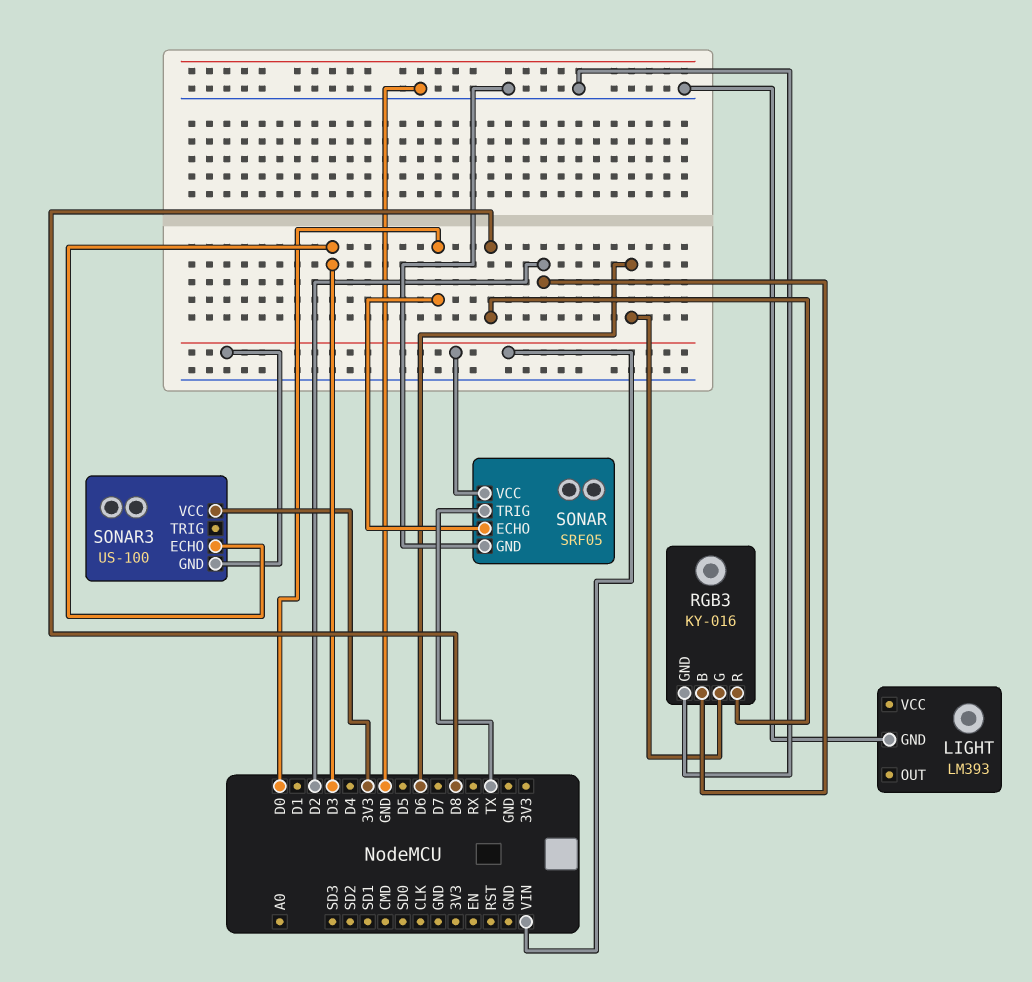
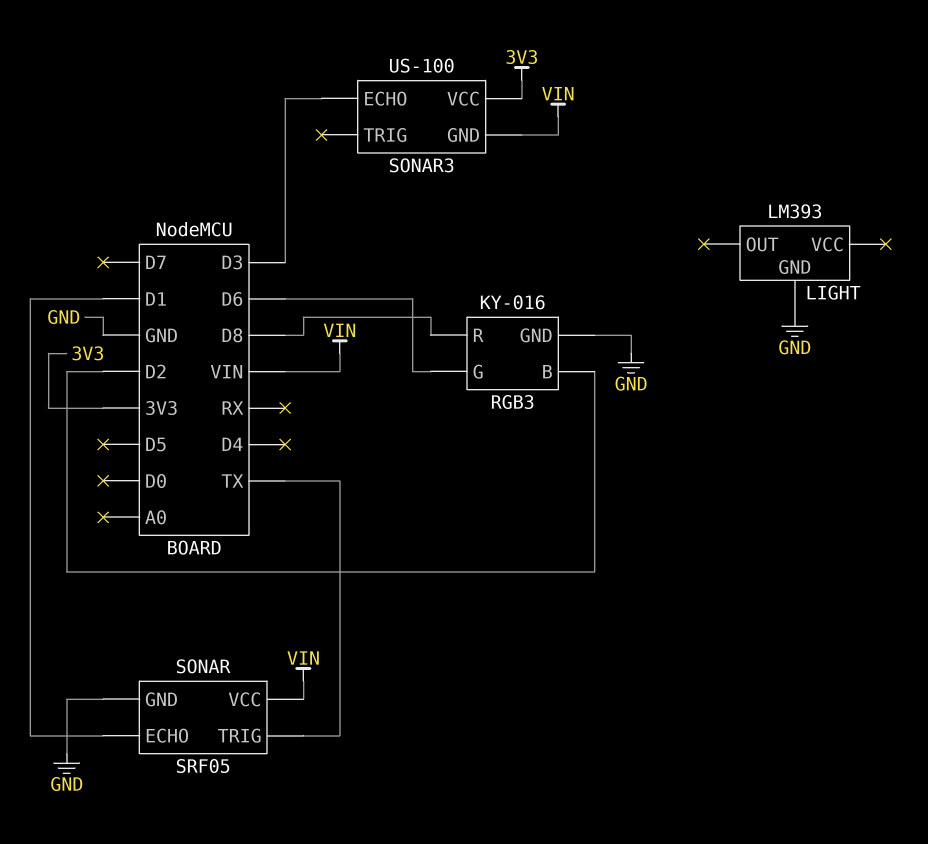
SONAR pin ECHO: D0 -> D1

